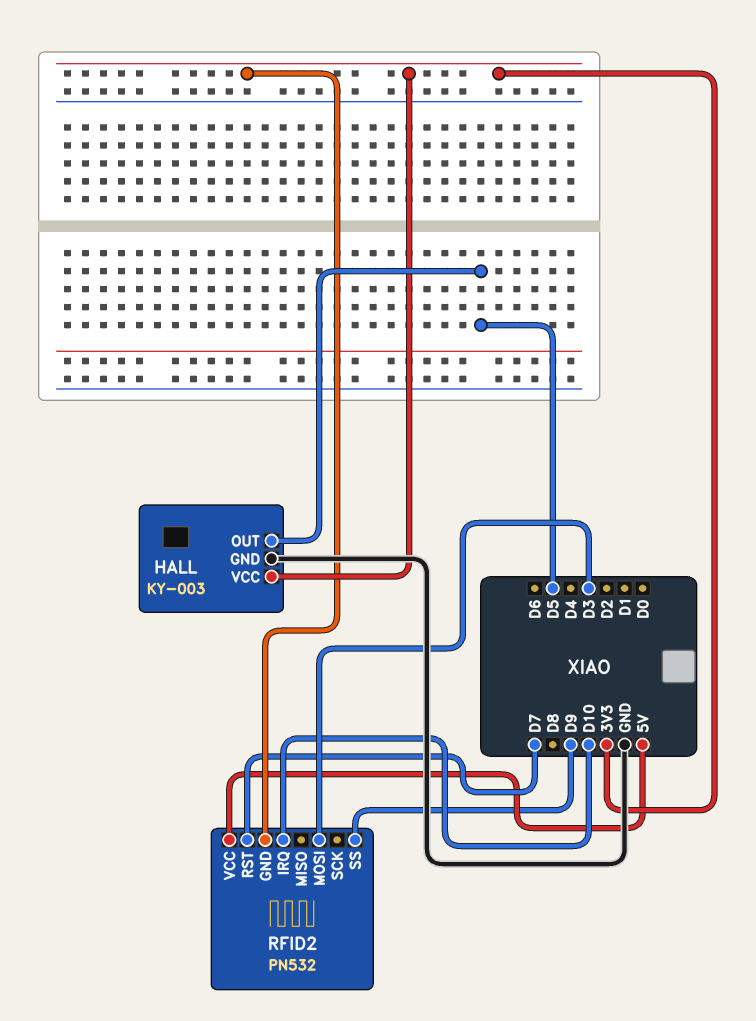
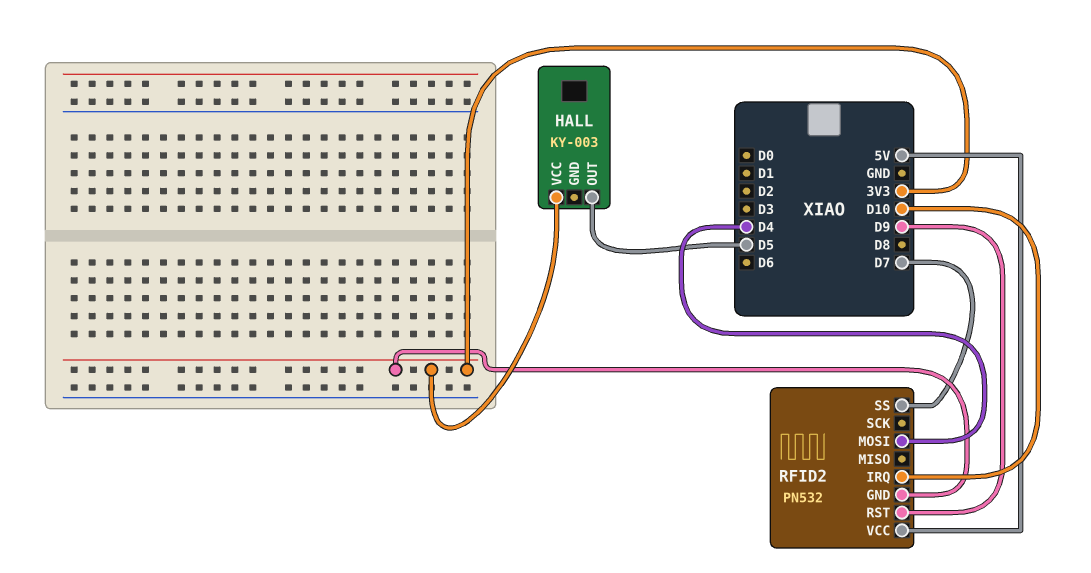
HALL pin GND: GND -> none
RFID2 pin MOSI: D3 -> D4
RFID2 pin RST: D7 -> D9
RFID2 pin SS: D9 -> D7

